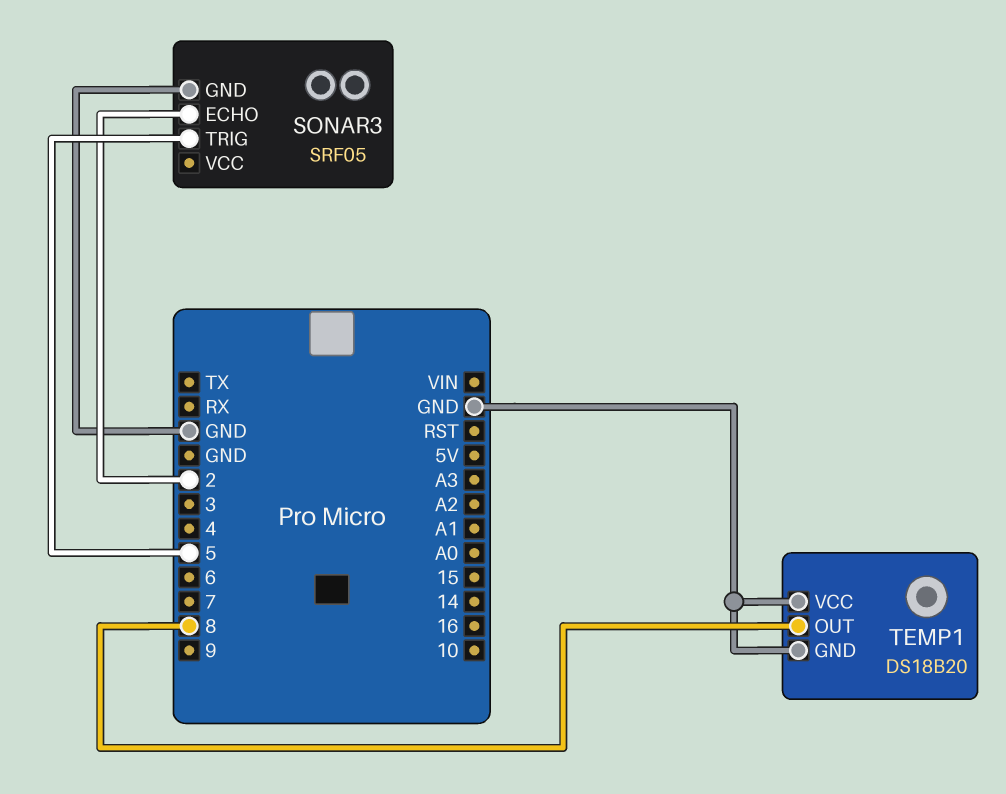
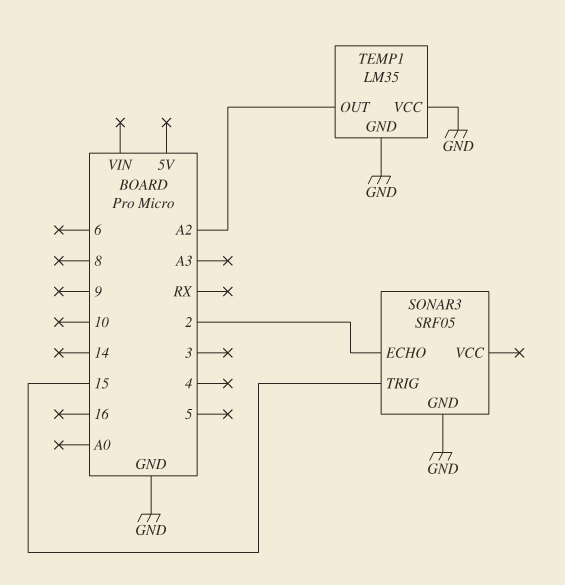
SONAR3 pin TRIG: 5 -> 15
TEMP1: DS18B20 -> LM35
TEMP1 pin OUT: 8 -> A2

